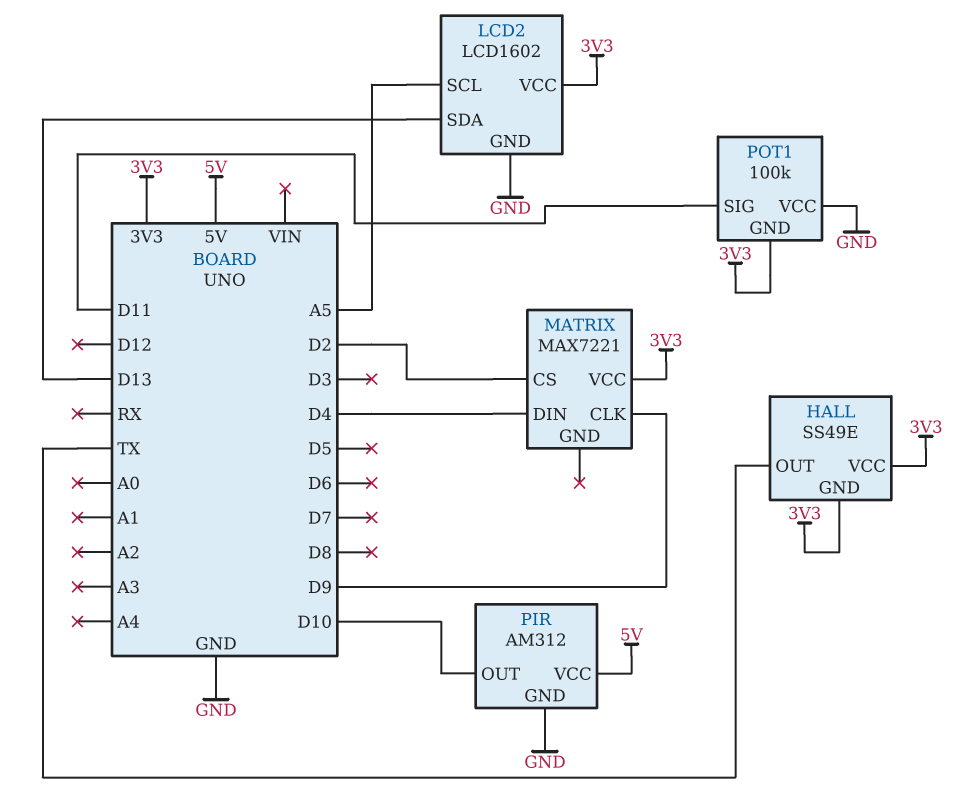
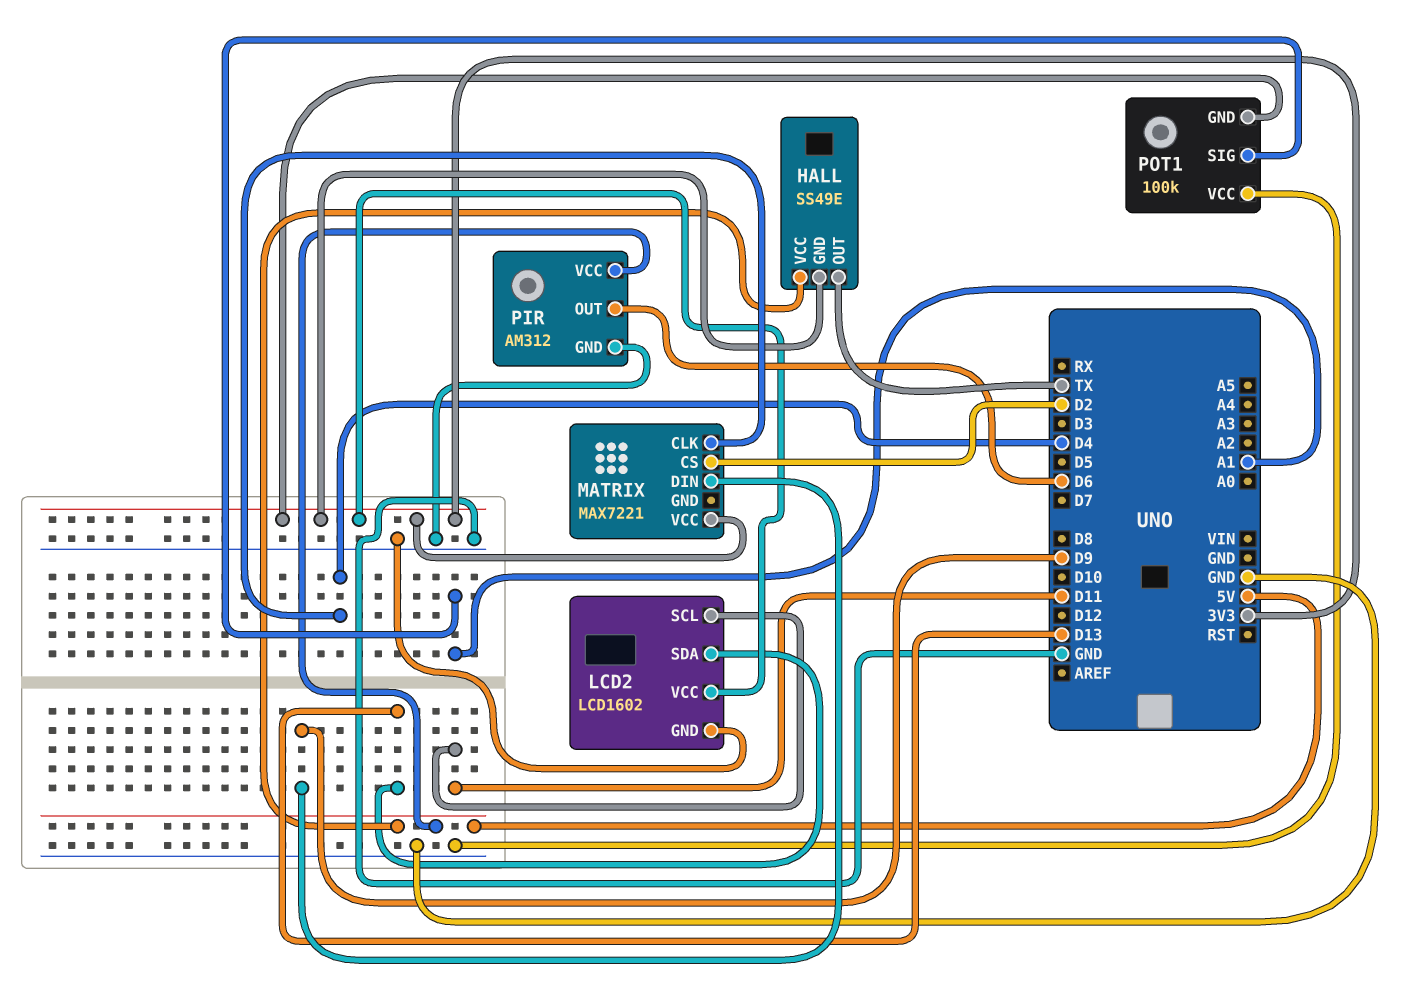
HALL pin VCC: 3V3 -> 5V
LCD2 pin SCL: A5 -> D11
MATRIX pin CLK: D9 -> D4
MATRIX pin DIN: D4 -> D9
PIR pin OUT: D10 -> D6
POT1 pin SIG: D11 -> A1

